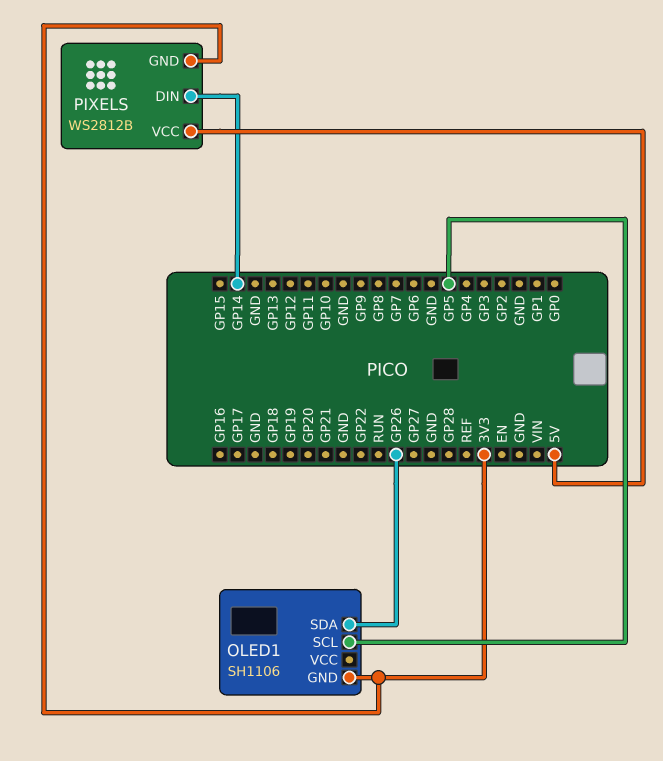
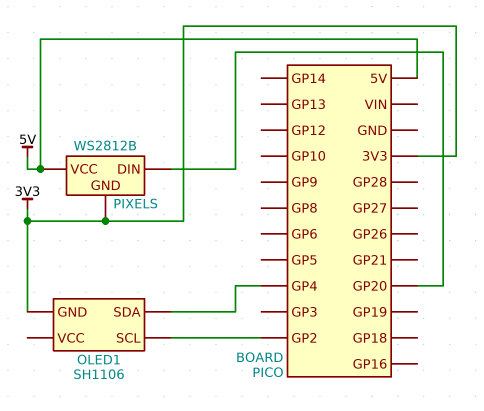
OLED1 pin SCL: GP5 -> GP2
OLED1 pin SDA: GP26 -> GP4
PIXELS pin DIN: GP14 -> GP20

